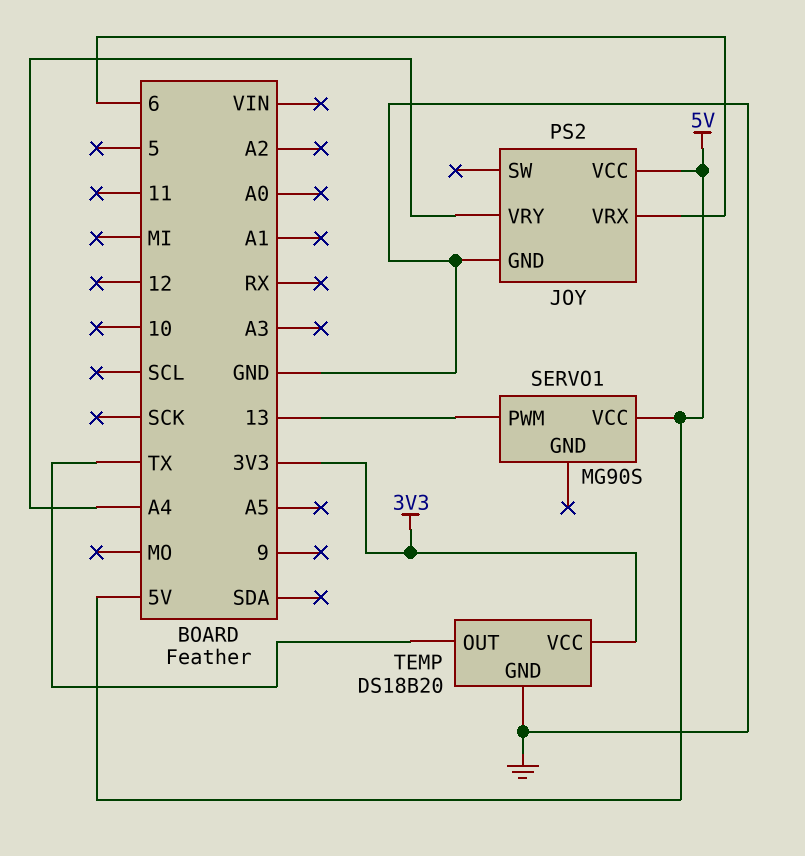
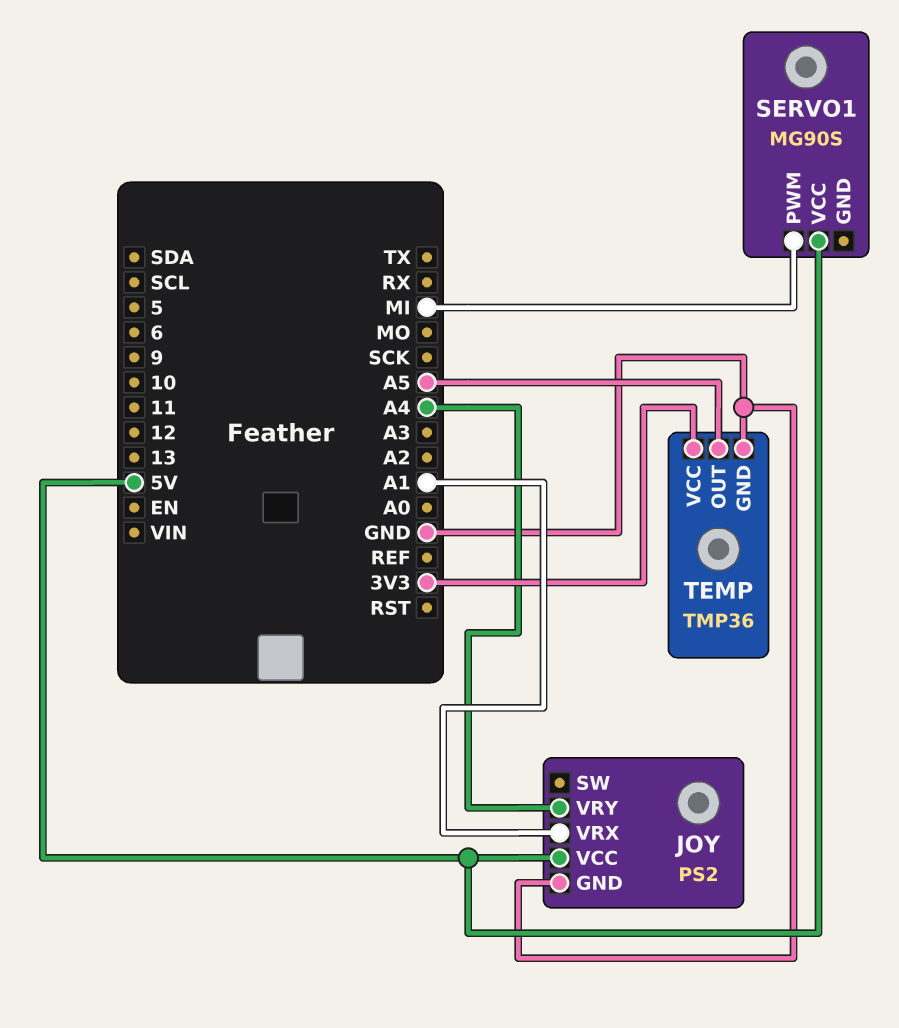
JOY pin VRX: 6 -> A1
SERVO1 pin PWM: 13 -> MI
TEMP: DS18B20 -> TMP36
TEMP pin OUT: TX -> A5

